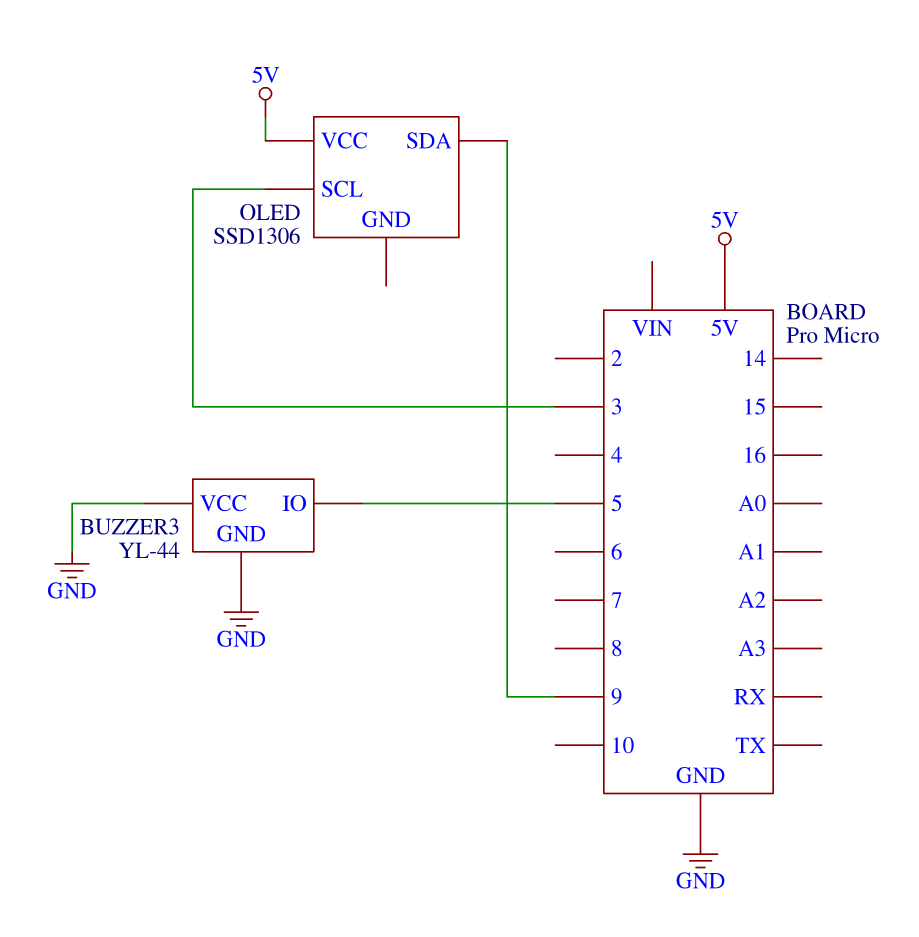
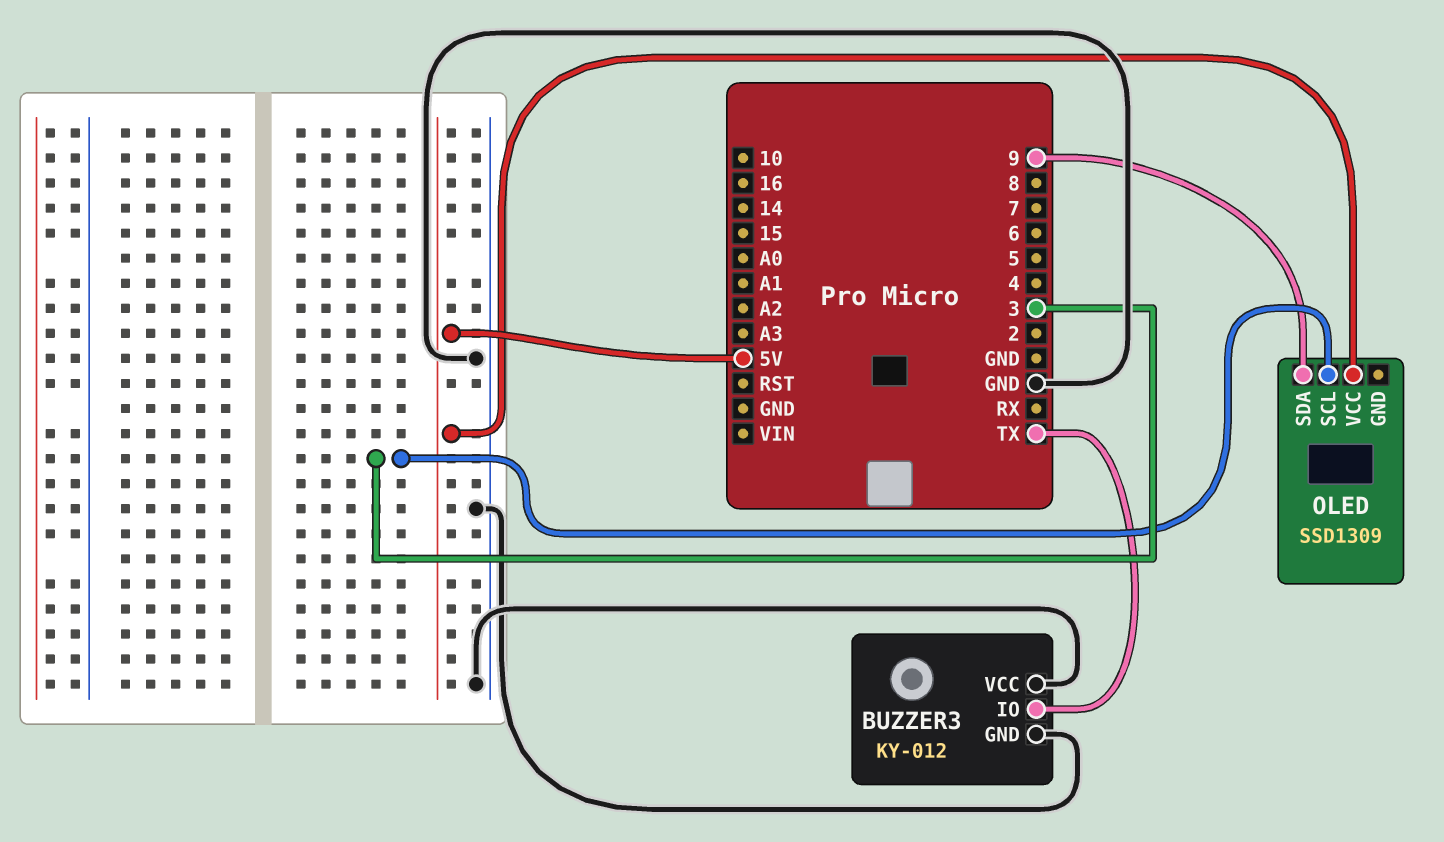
BUZZER3: YL-44 -> KY-012
BUZZER3 pin IO: 5 -> TX
OLED: SSD1306 -> SSD1309

